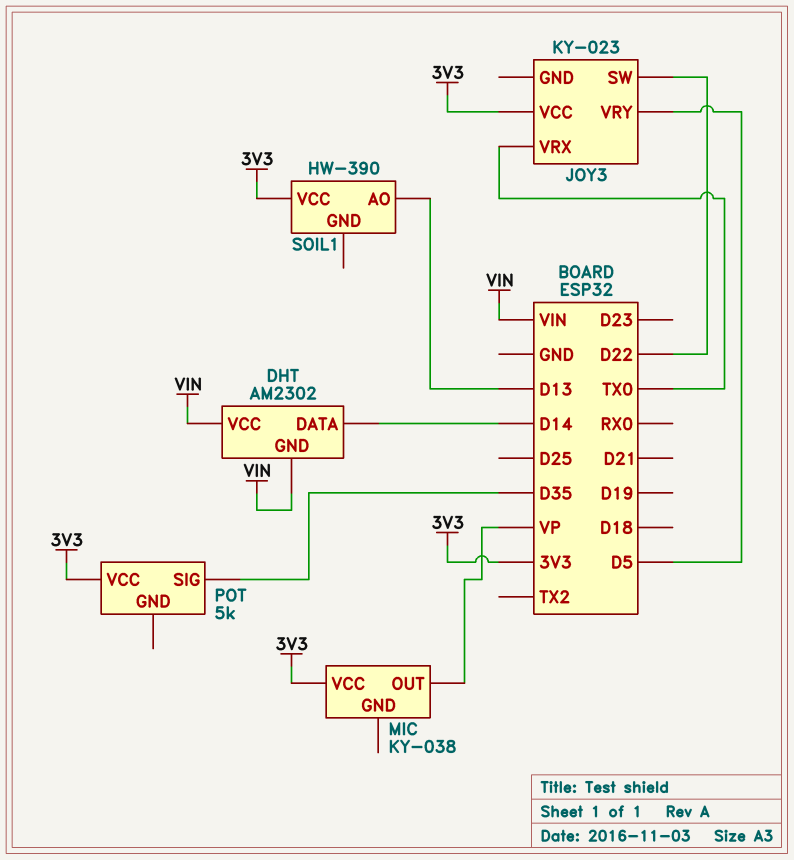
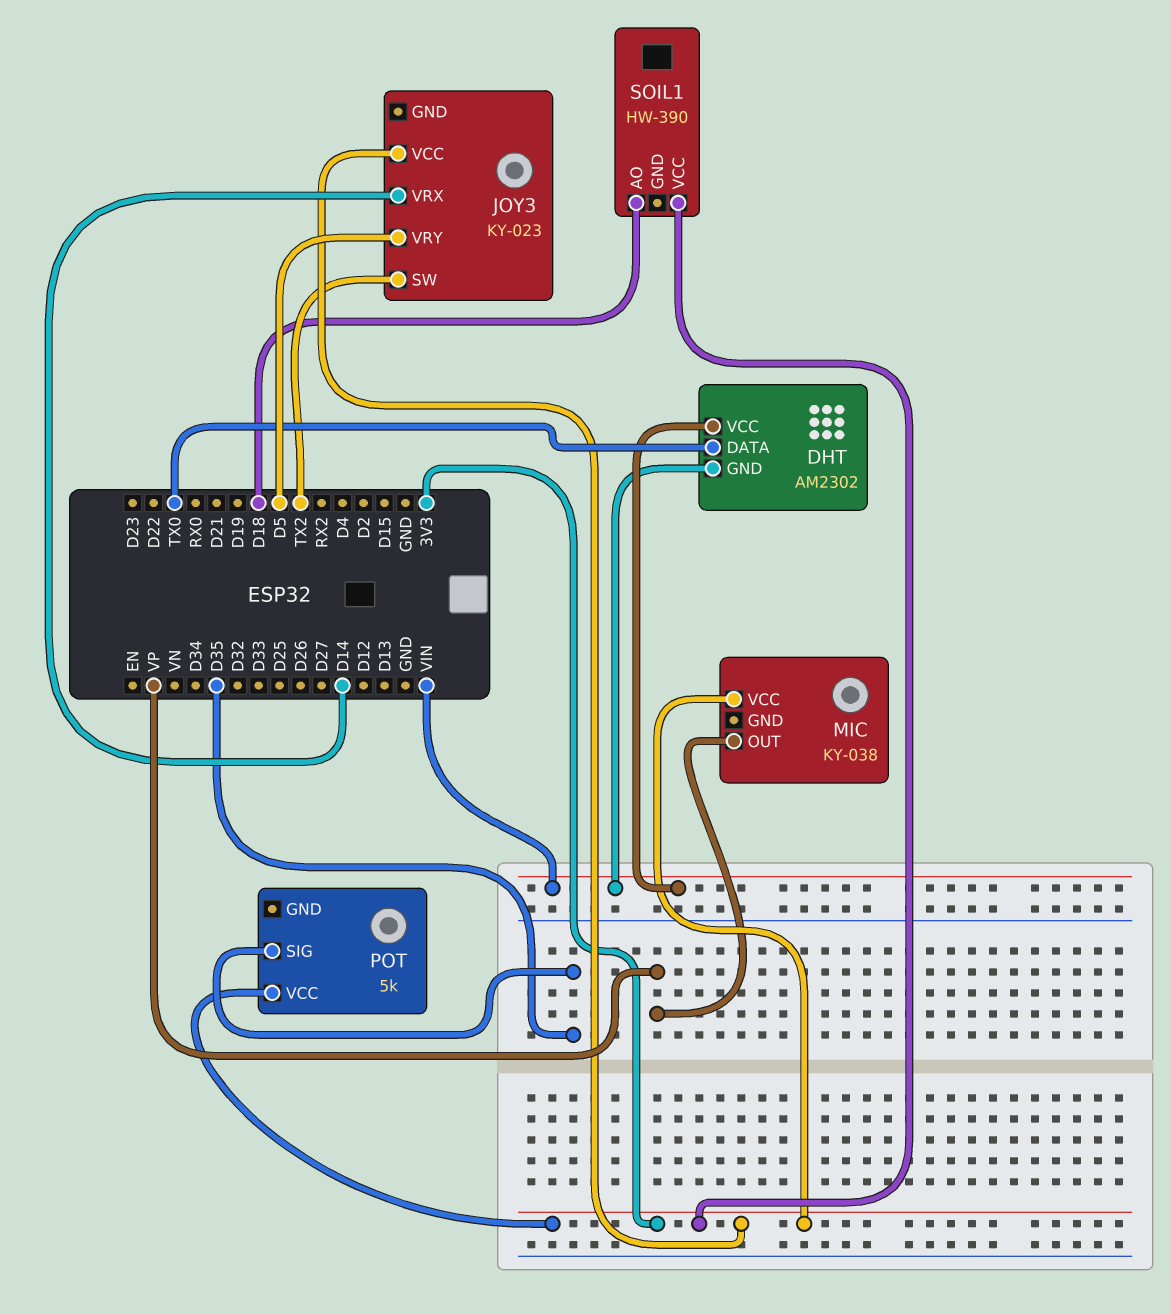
DHT pin DATA: D14 -> TX0
JOY3 pin SW: D22 -> TX2
JOY3 pin VRX: TX0 -> D14
SOIL1 pin AO: D13 -> D18

